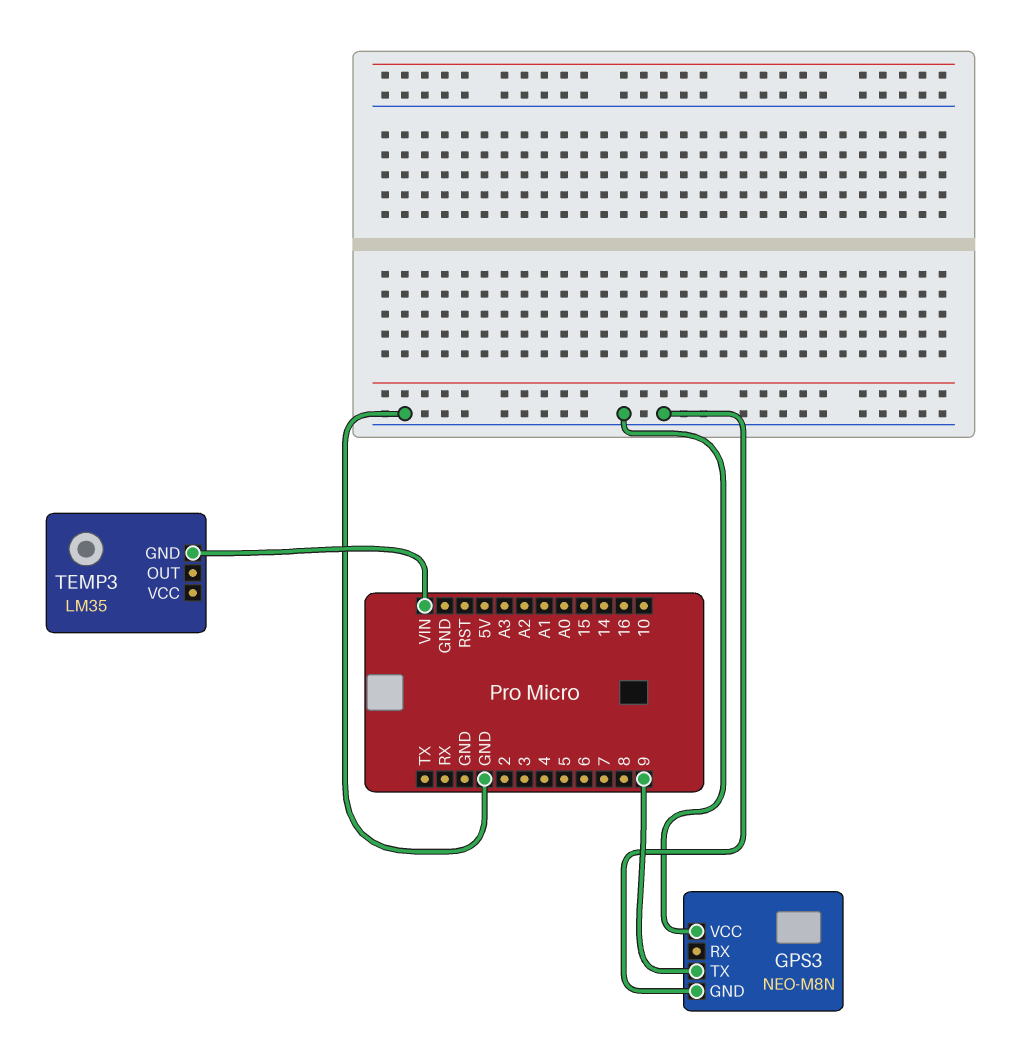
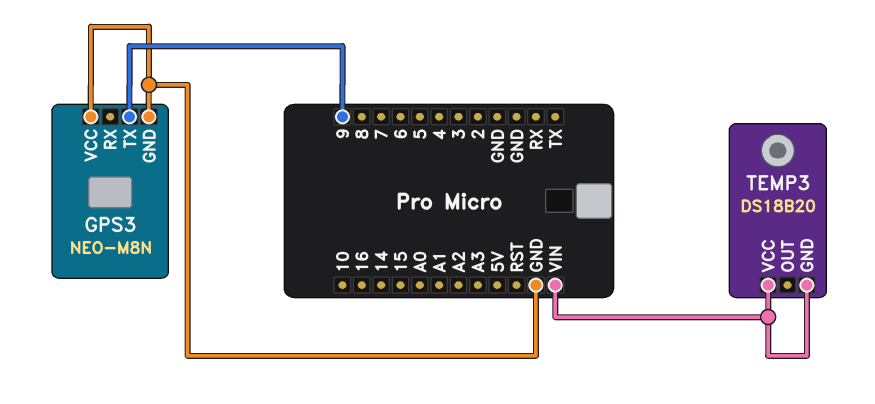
TEMP3: LM35 -> DS18B20
TEMP3 pin VCC: none -> VIN

